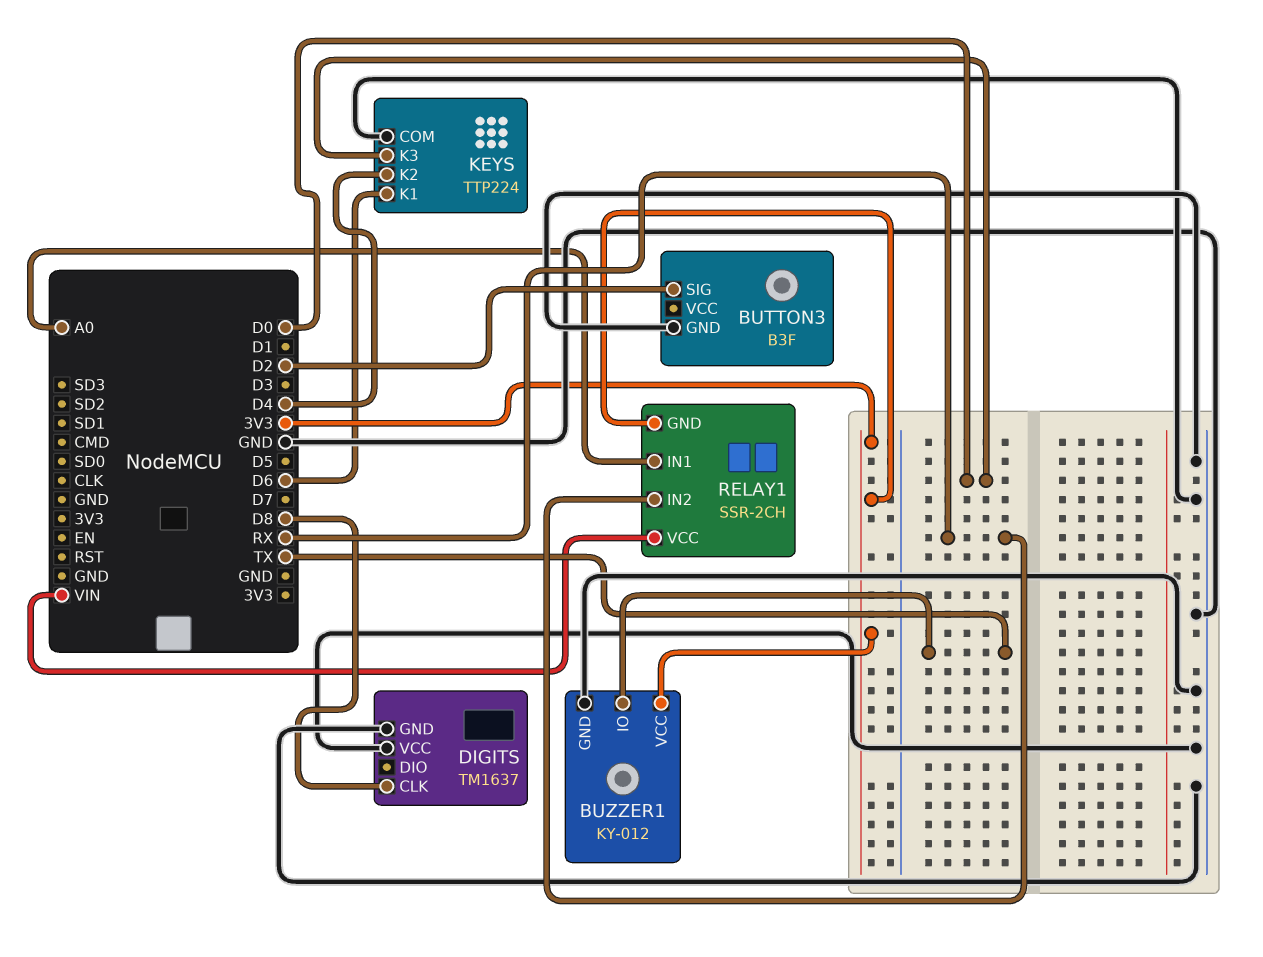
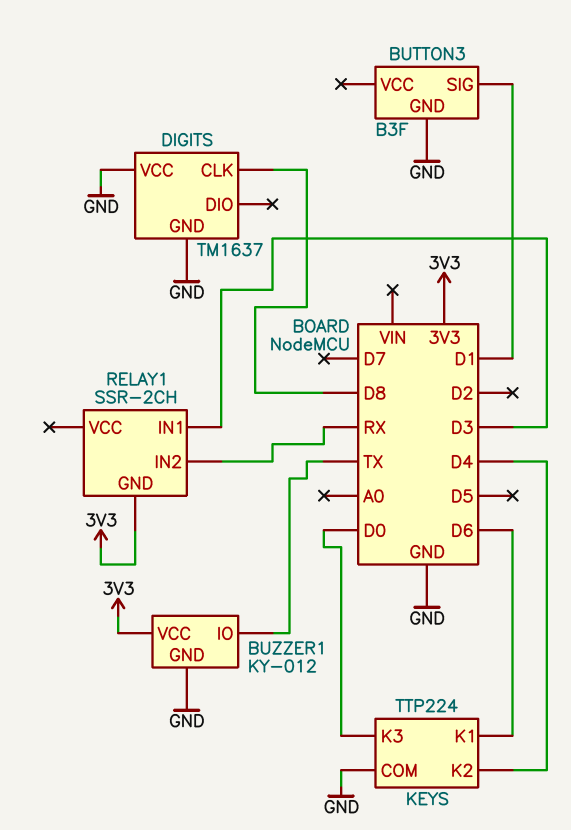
BUTTON3 pin SIG: D2 -> D1
RELAY1 pin IN1: A0 -> D3
RELAY1 pin VCC: VIN -> none

